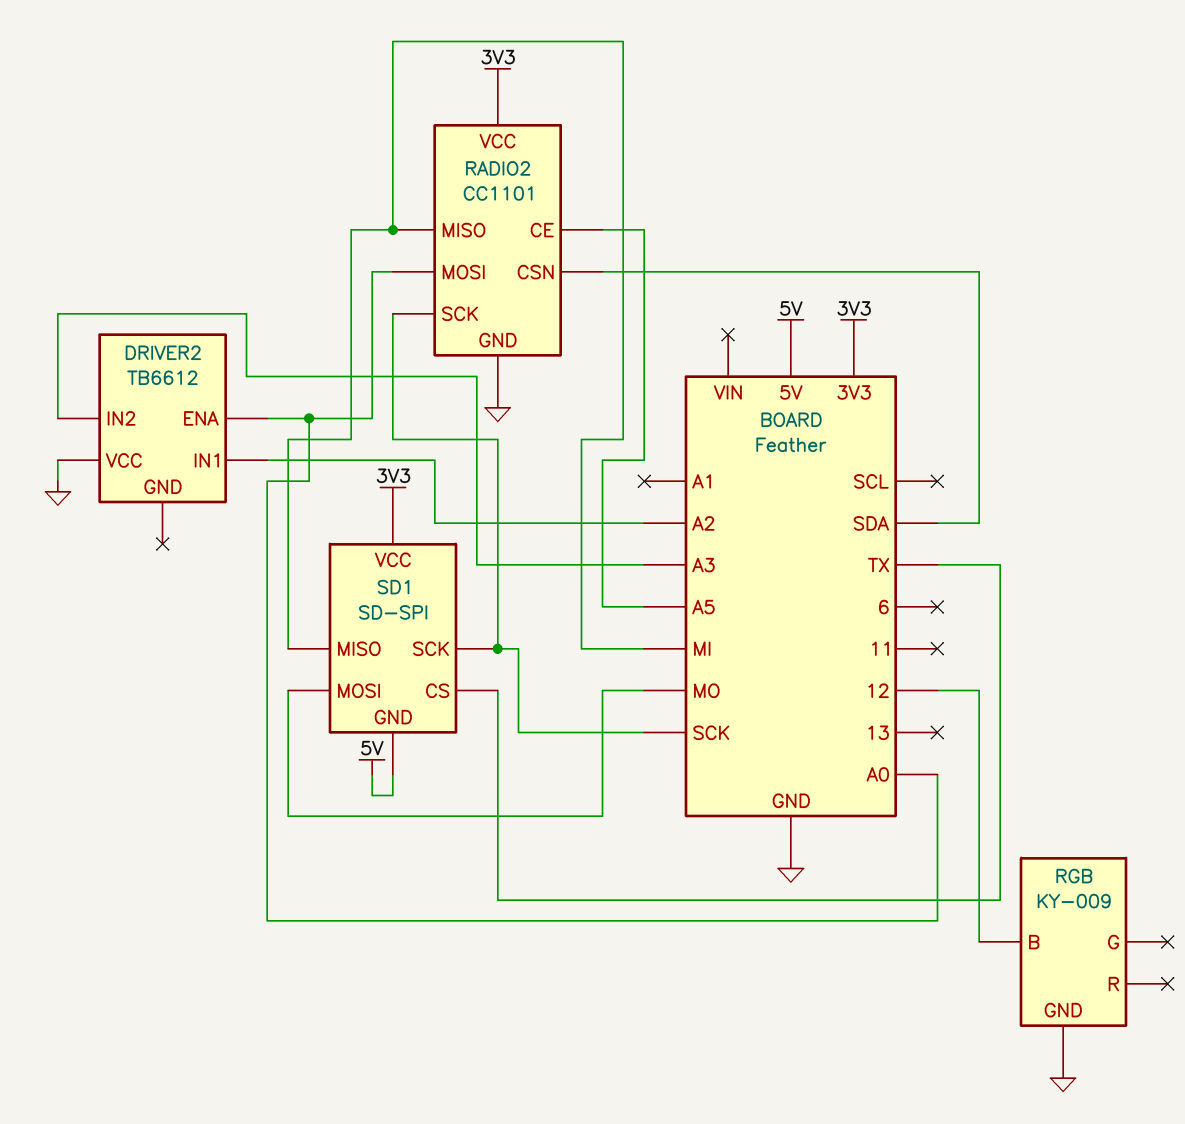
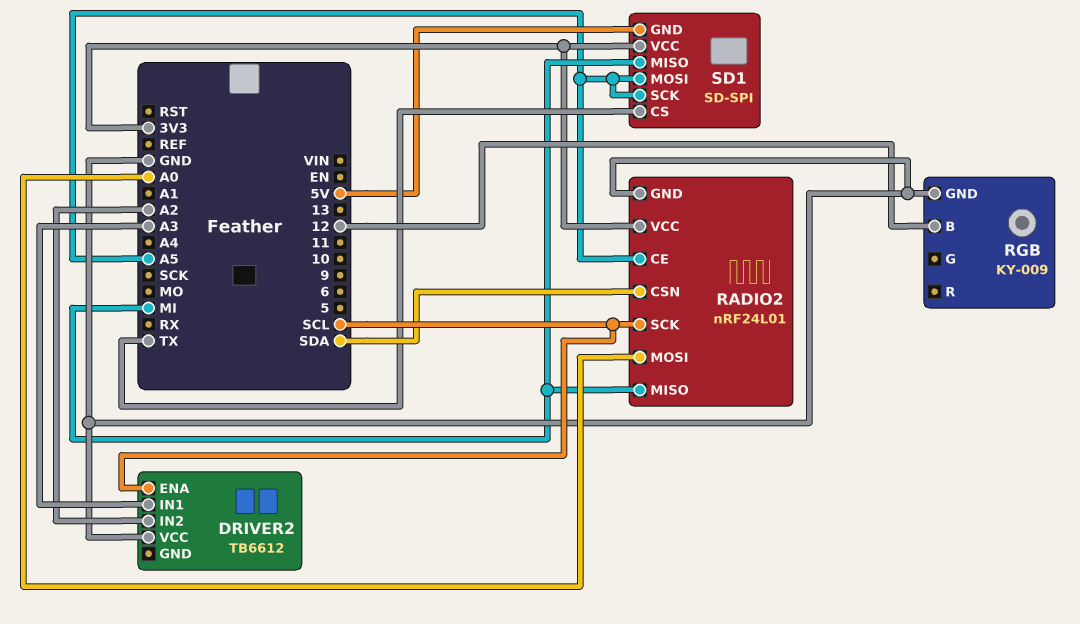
DRIVER2 pin ENA: A0 -> SCL
DRIVER2 pin IN1: A2 -> A3
DRIVER2 pin IN2: A3 -> A2
RADIO2: CC1101 -> nRF24L01
RADIO2 pin SCK: SCK -> SCL
SD1 pin MOSI: MO -> A5
SD1 pin SCK: SCK -> A5

